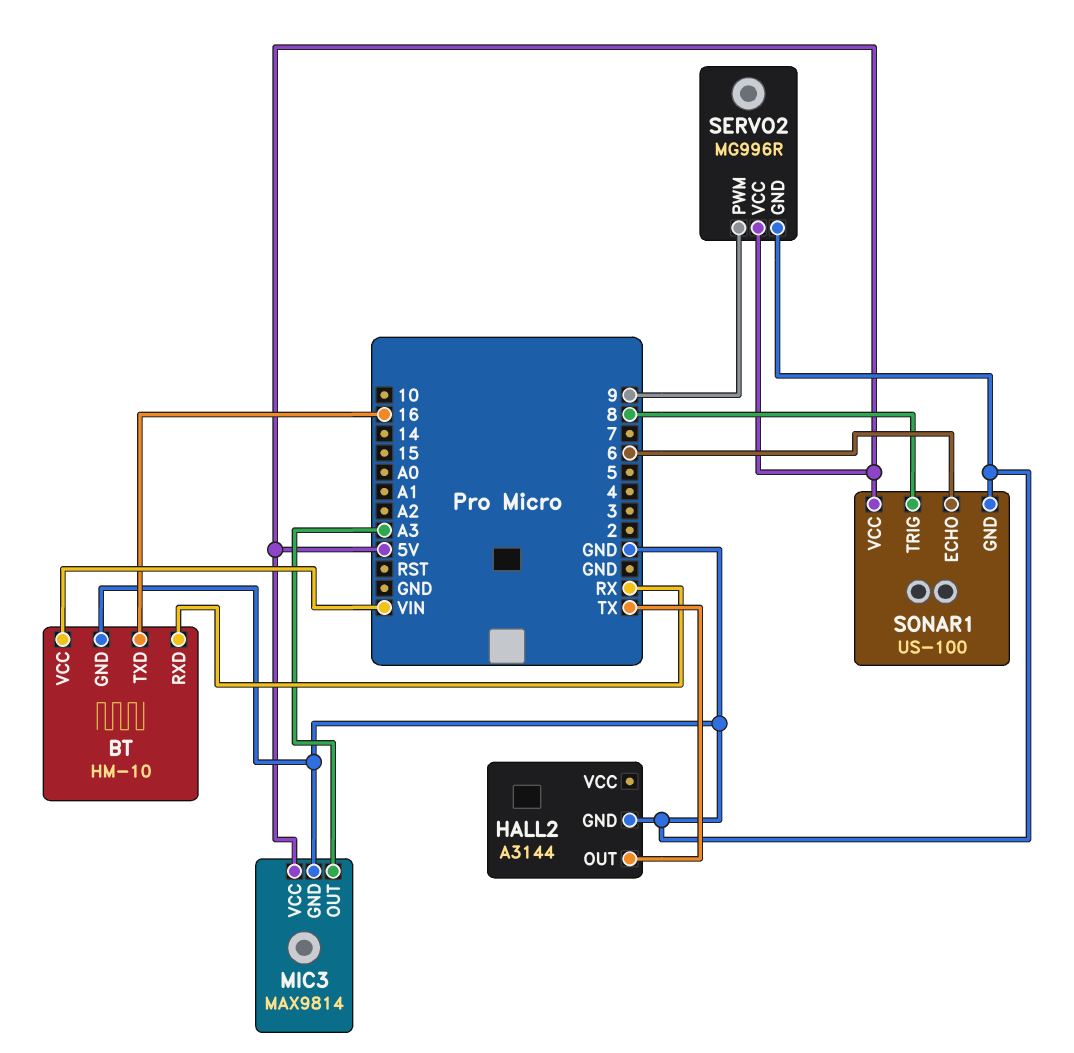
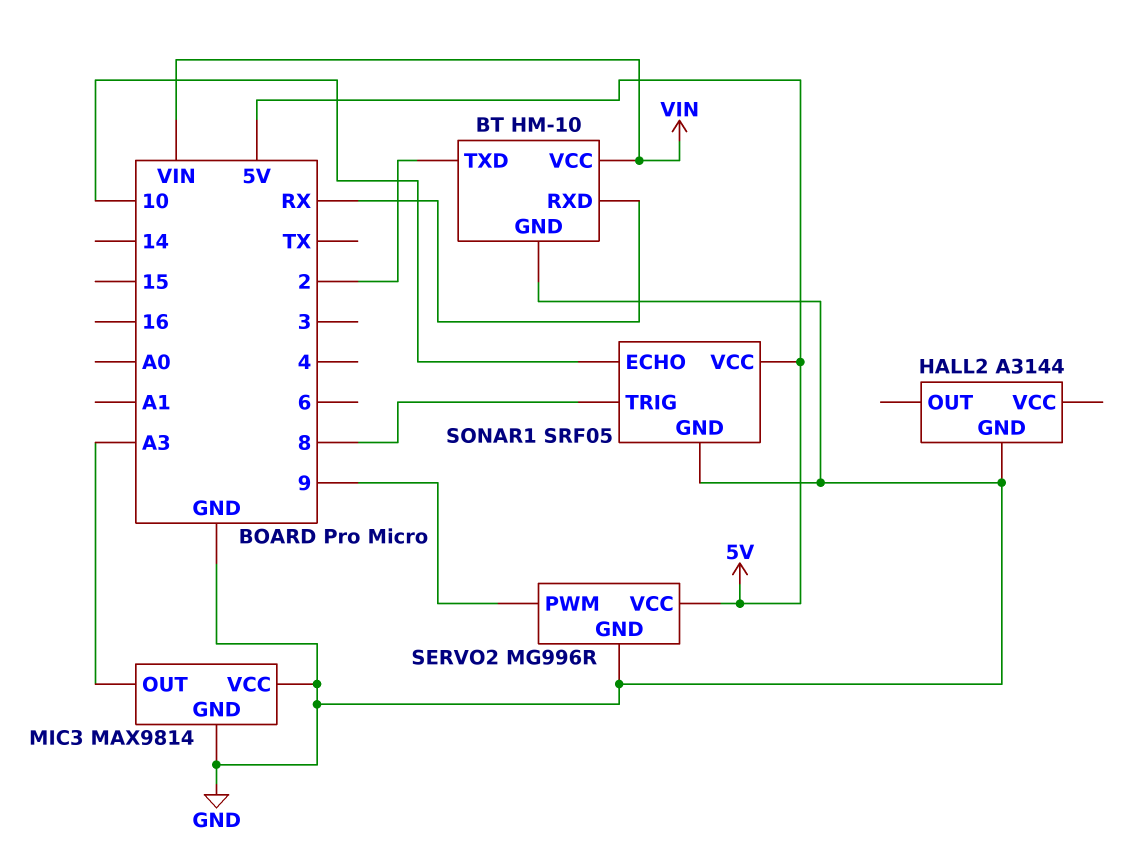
BT pin TXD: 16 -> 2
HALL2 pin OUT: TX -> none
MIC3 pin VCC: 5V -> GND
SONAR1: US-100 -> SRF05
SONAR1 pin ECHO: 6 -> 10

